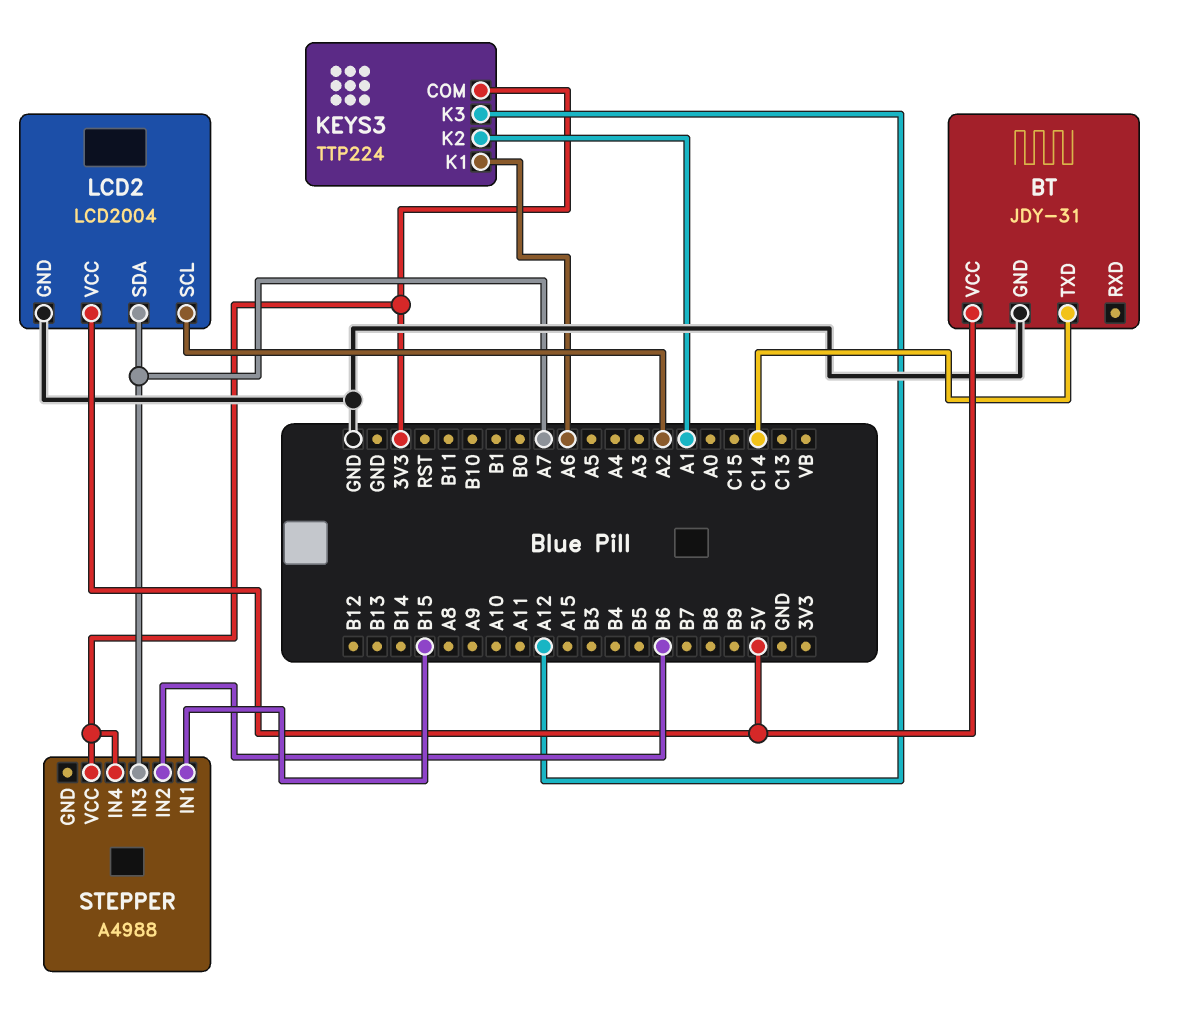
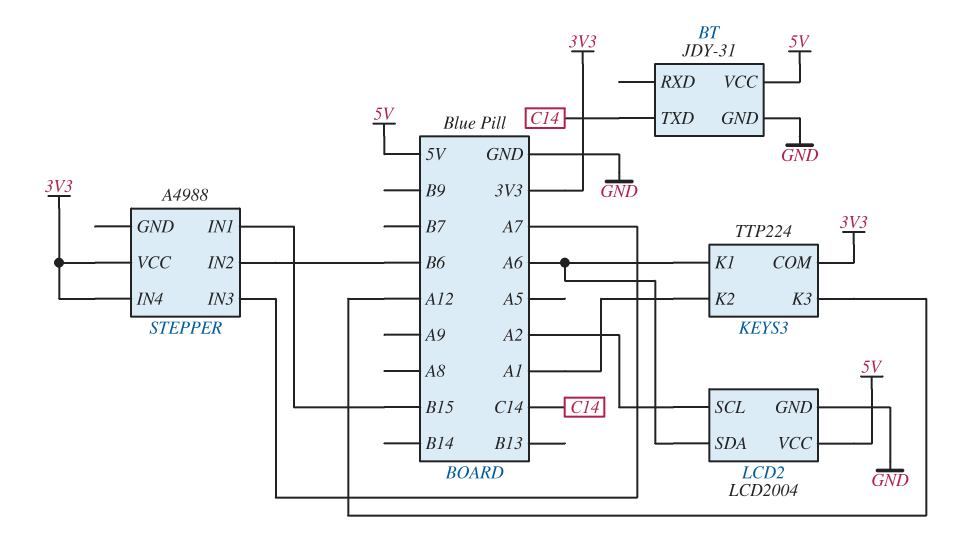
LCD2 pin SDA: A7 -> A6

